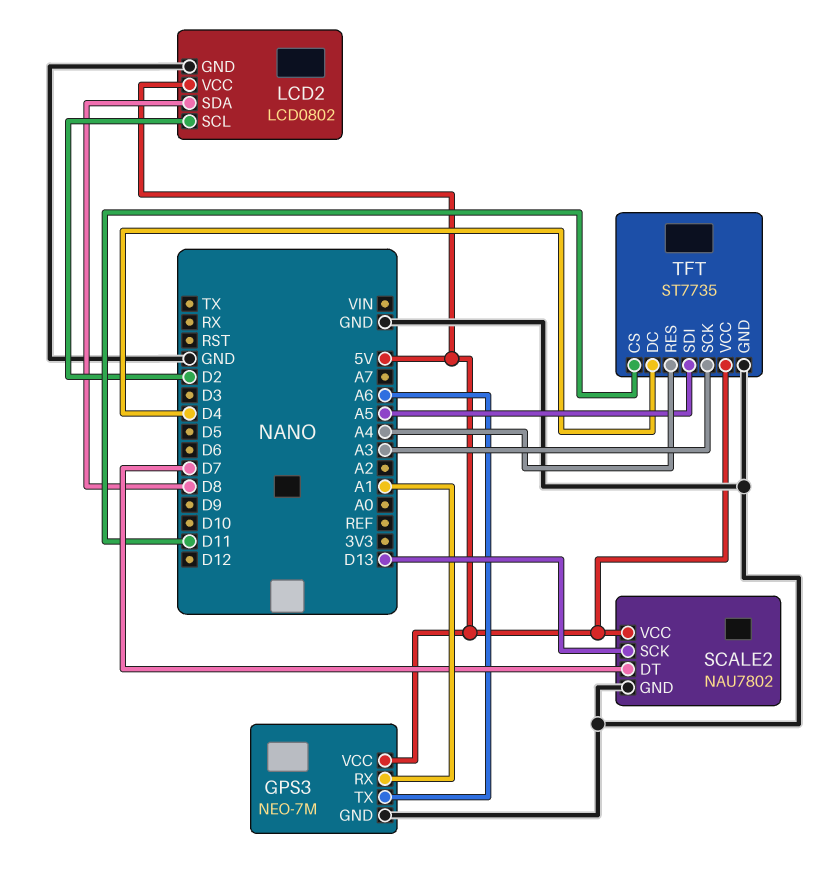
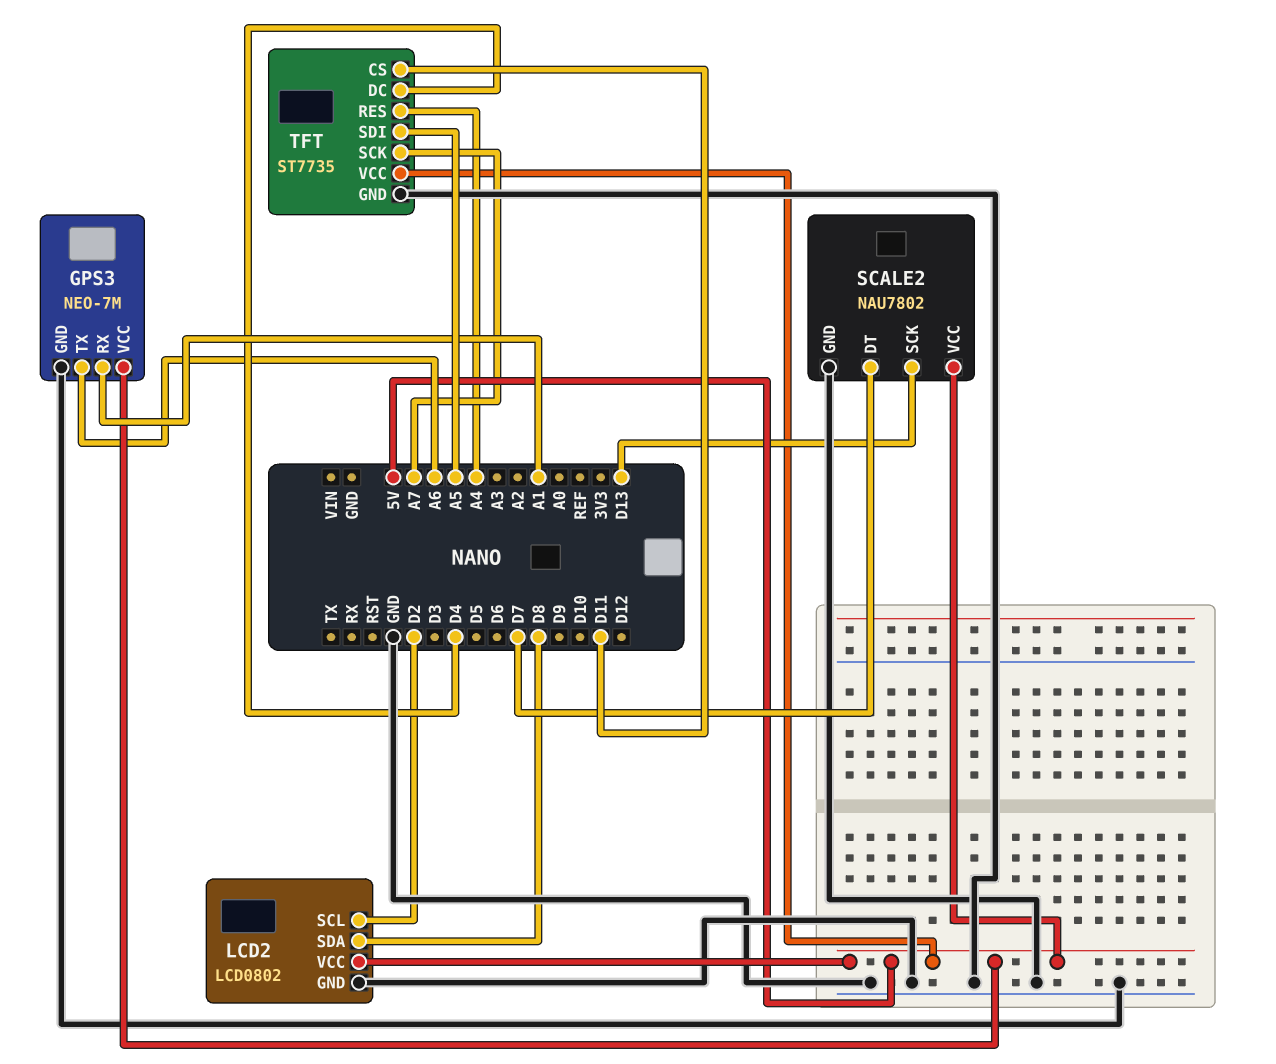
TFT pin SCK: A3 -> A7

